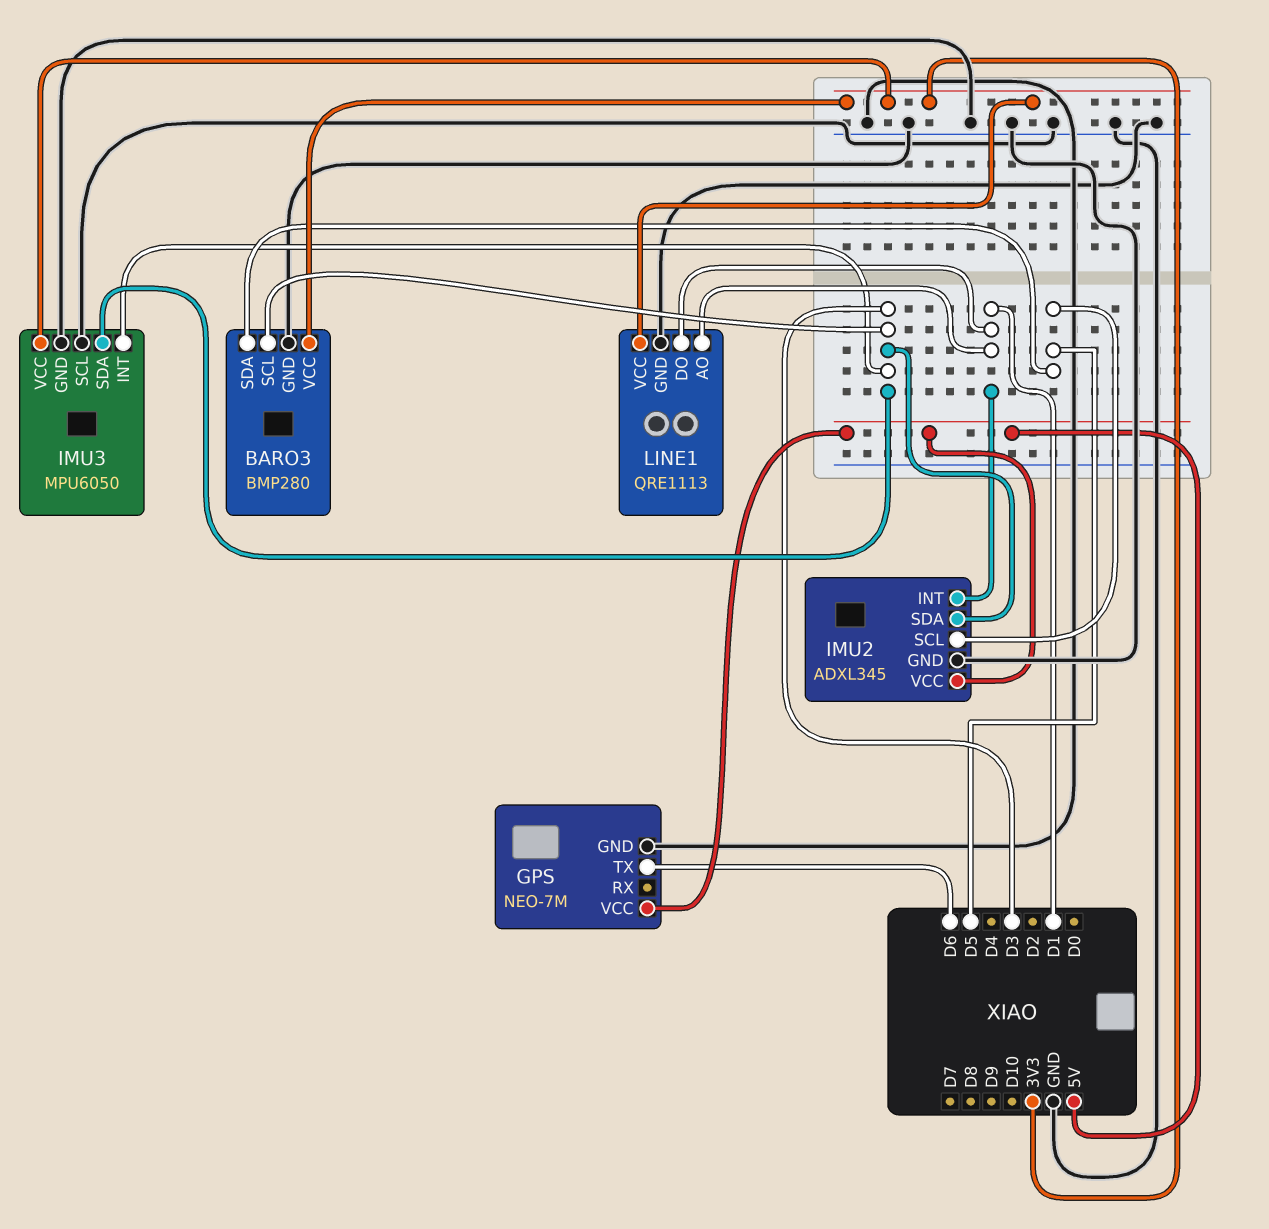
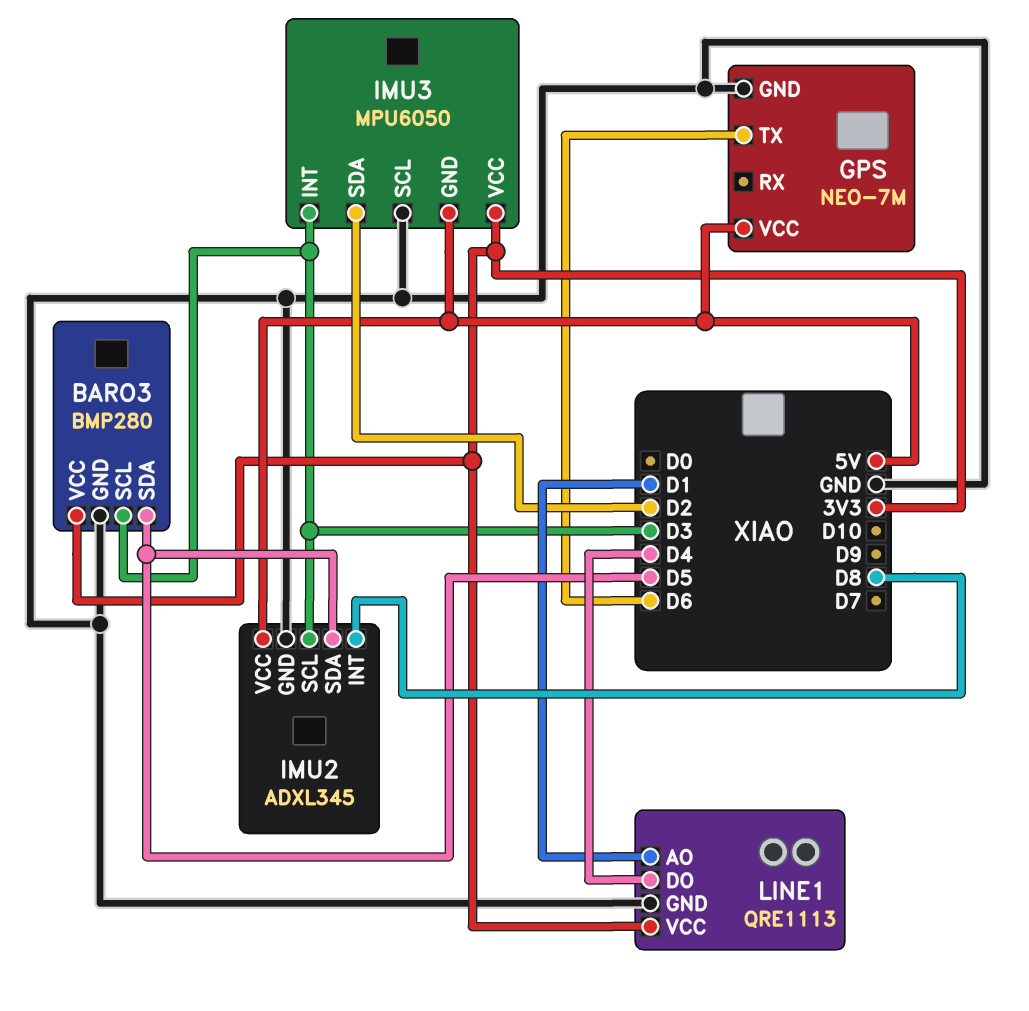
IMU2 pin INT: D1 -> D8
IMU2 pin SCL: D5 -> D3
IMU2 pin SDA: D3 -> D5
IMU3 pin GND: GND -> 5V
IMU3 pin SDA: D3 -> D2
LINE1 pin DO: D1 -> D4

